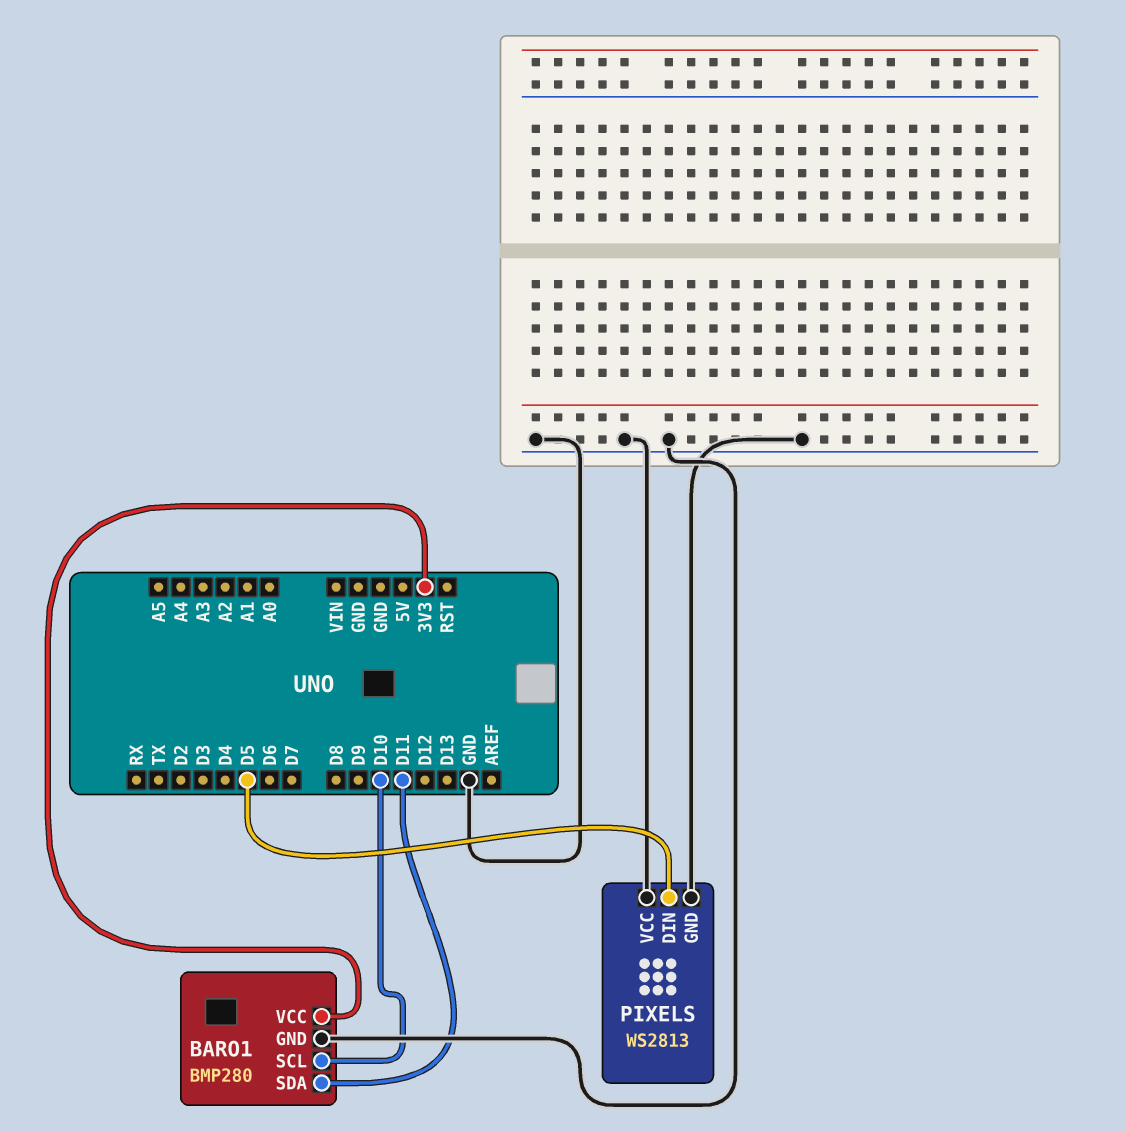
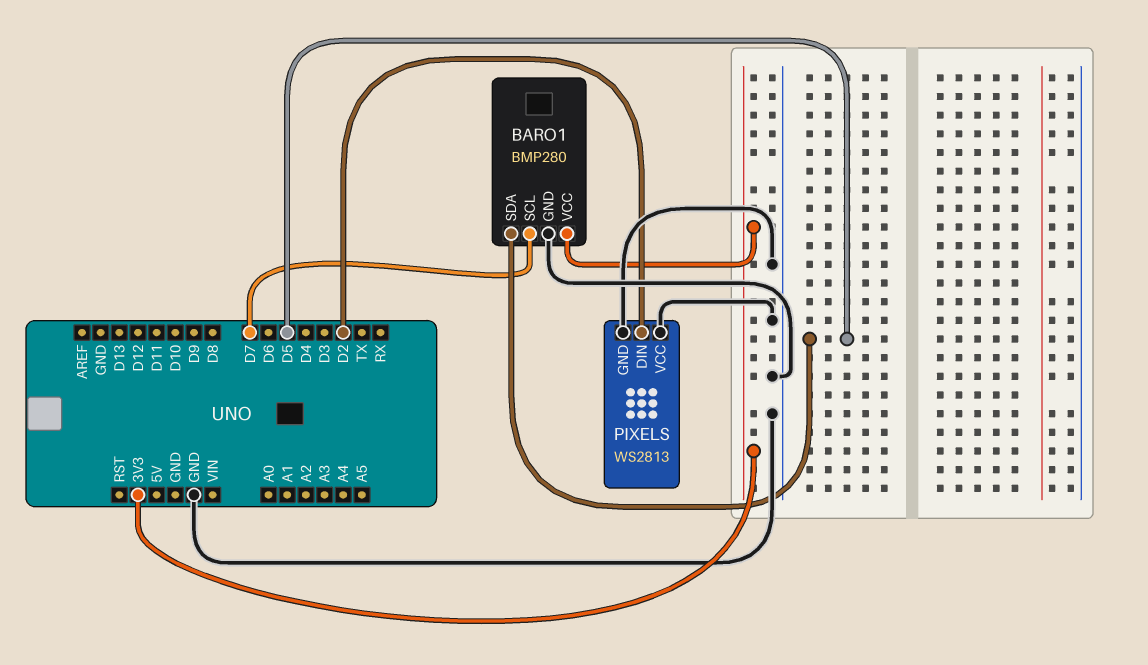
BARO1 pin SCL: D10 -> D7
BARO1 pin SDA: D11 -> D5
PIXELS pin DIN: D5 -> D2

